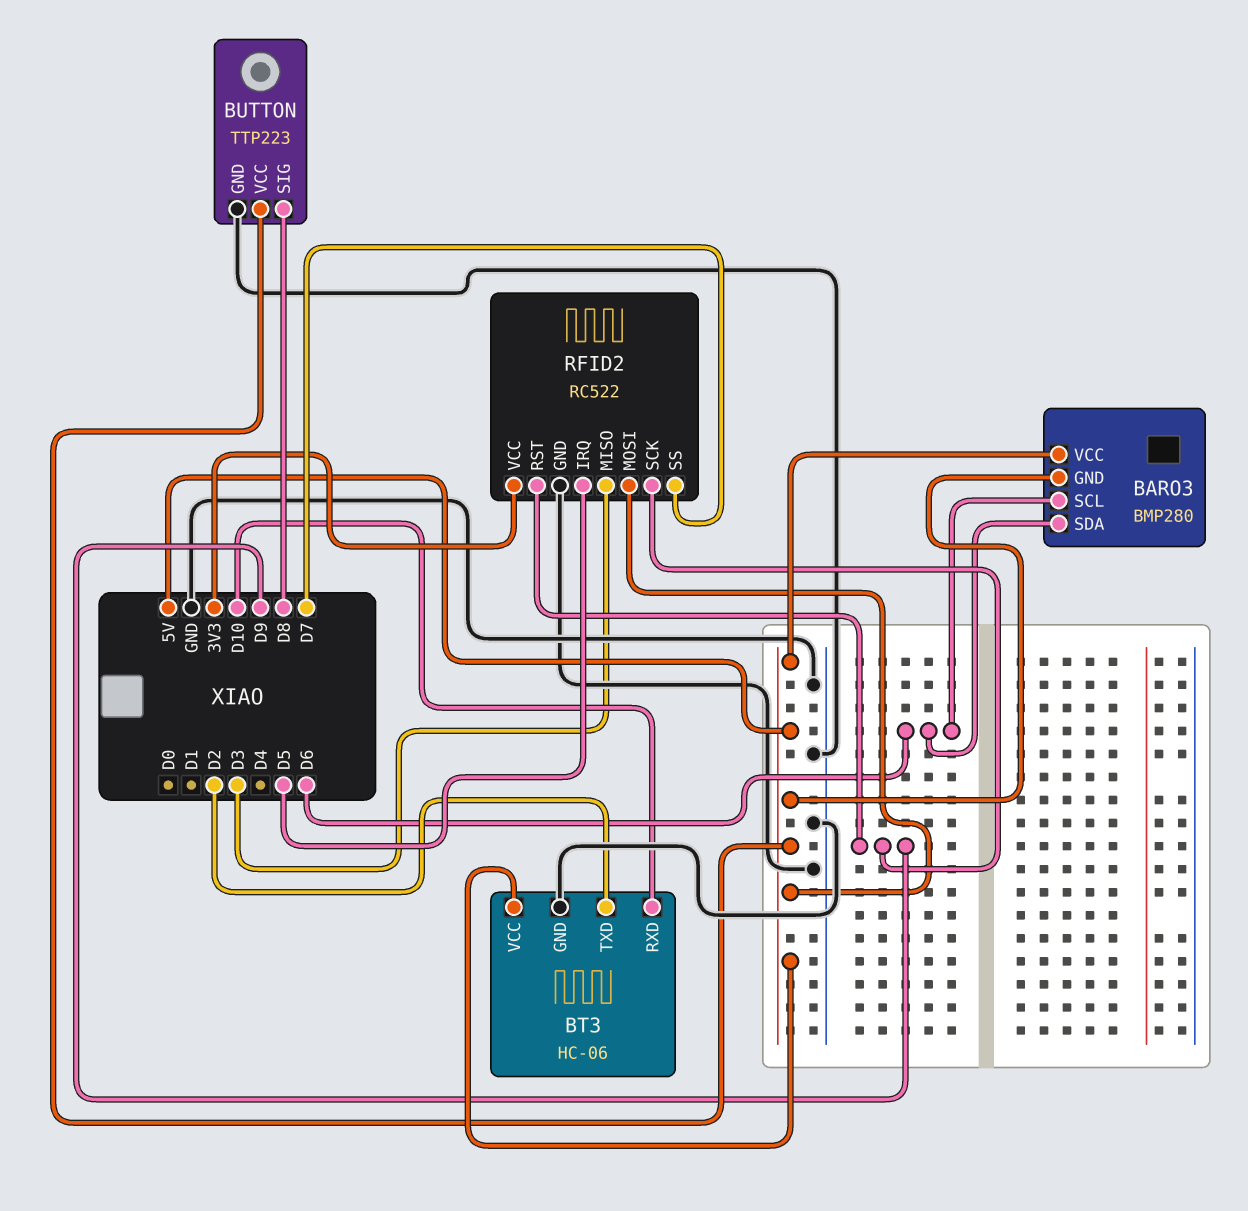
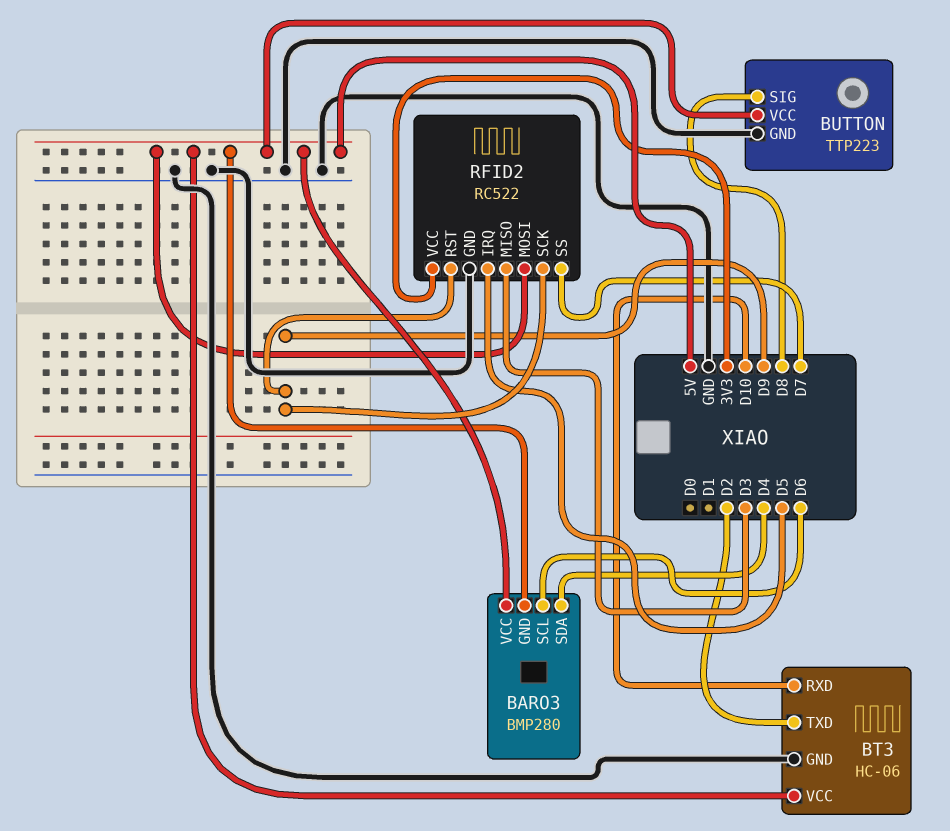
BARO3 pin SDA: D6 -> D4

